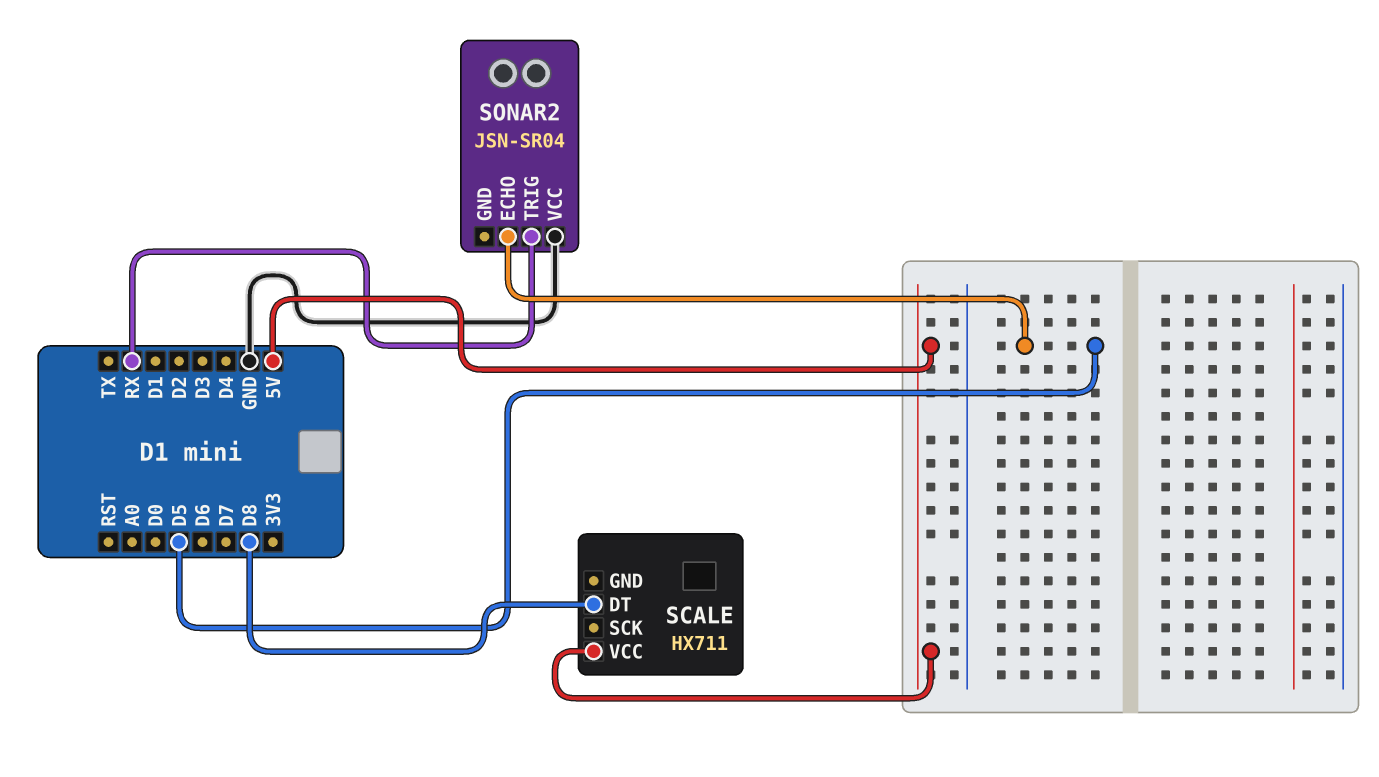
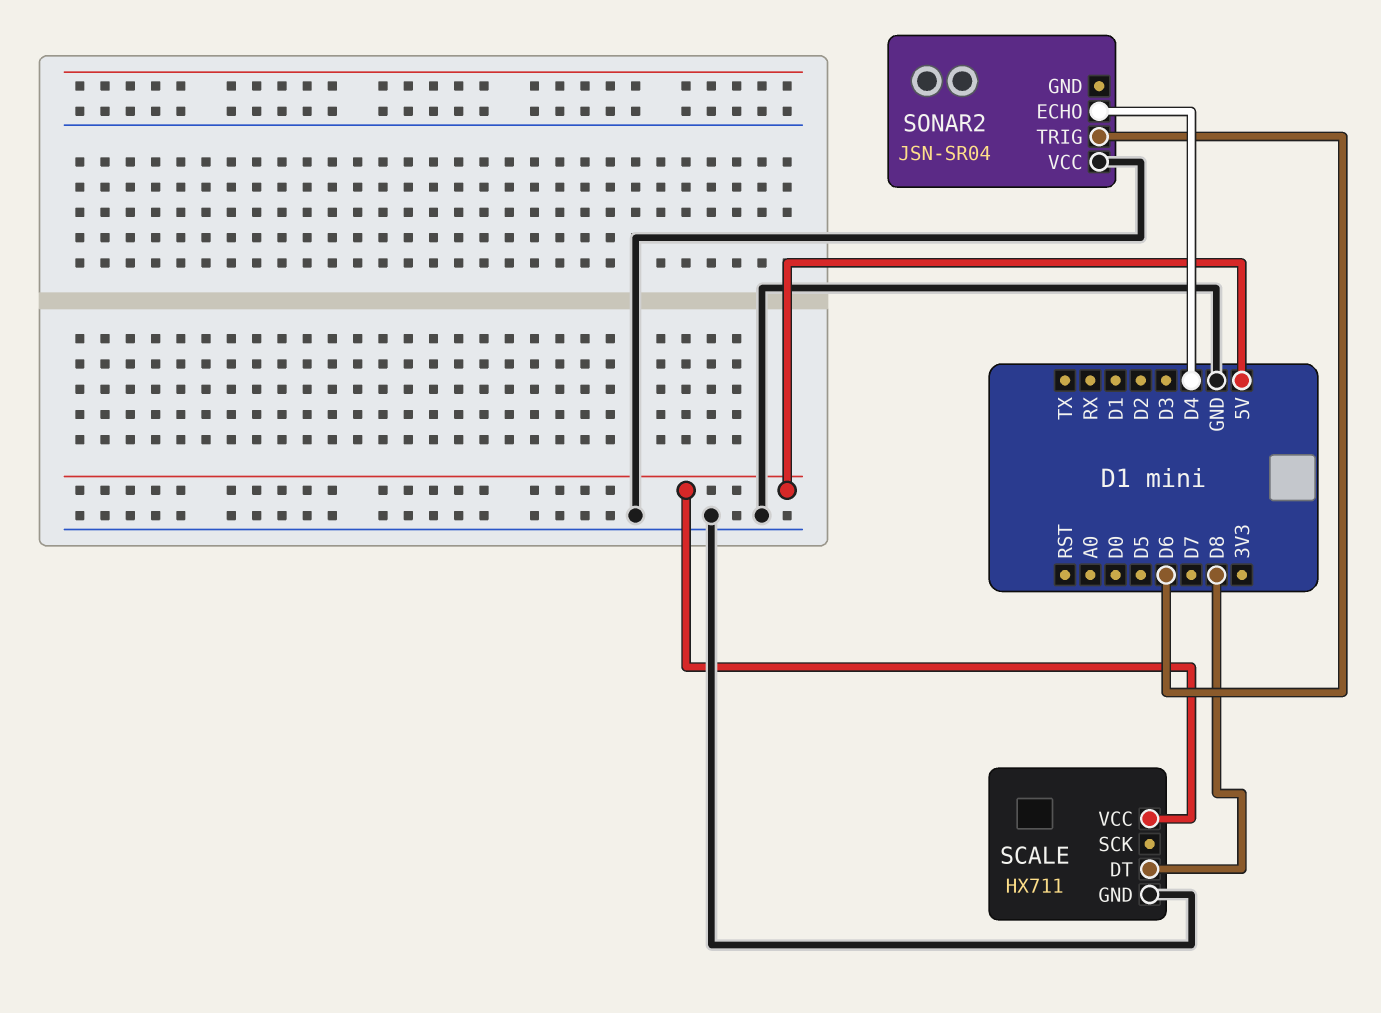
SCALE pin GND: none -> GND
SONAR2 pin ECHO: D5 -> D4
SONAR2 pin TRIG: RX -> D6

